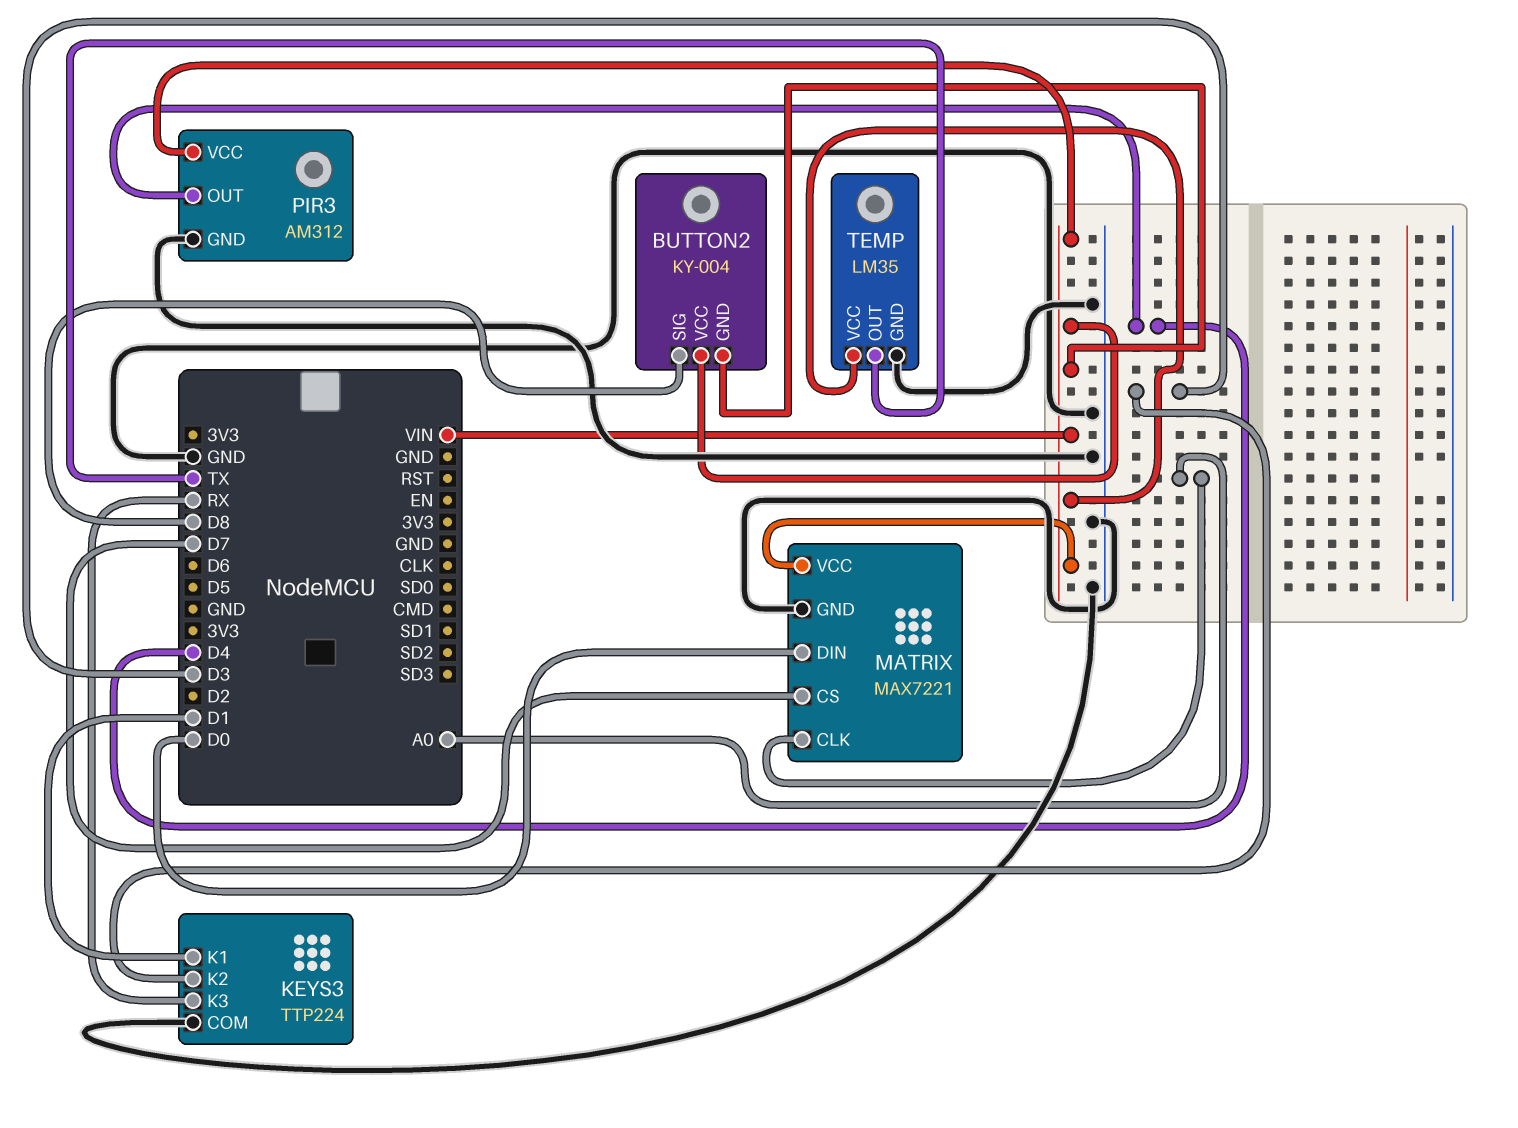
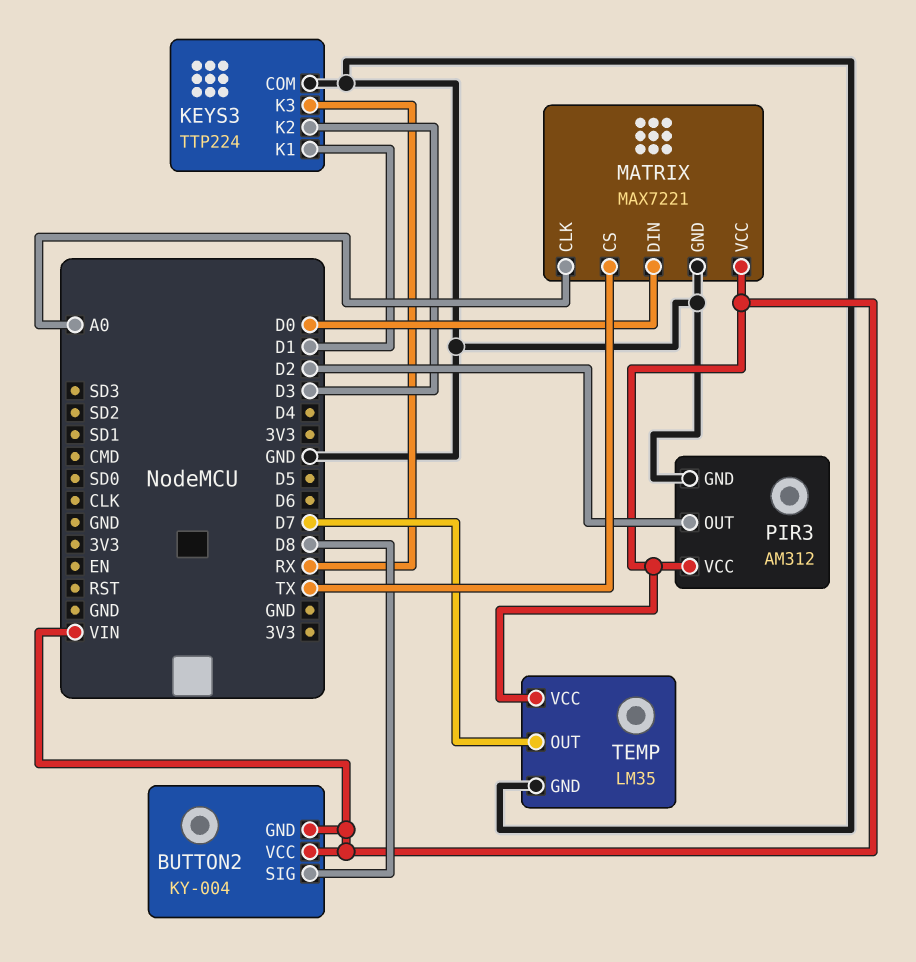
MATRIX pin CS: D7 -> TX
PIR3 pin OUT: D4 -> D2
TEMP pin OUT: TX -> D7

